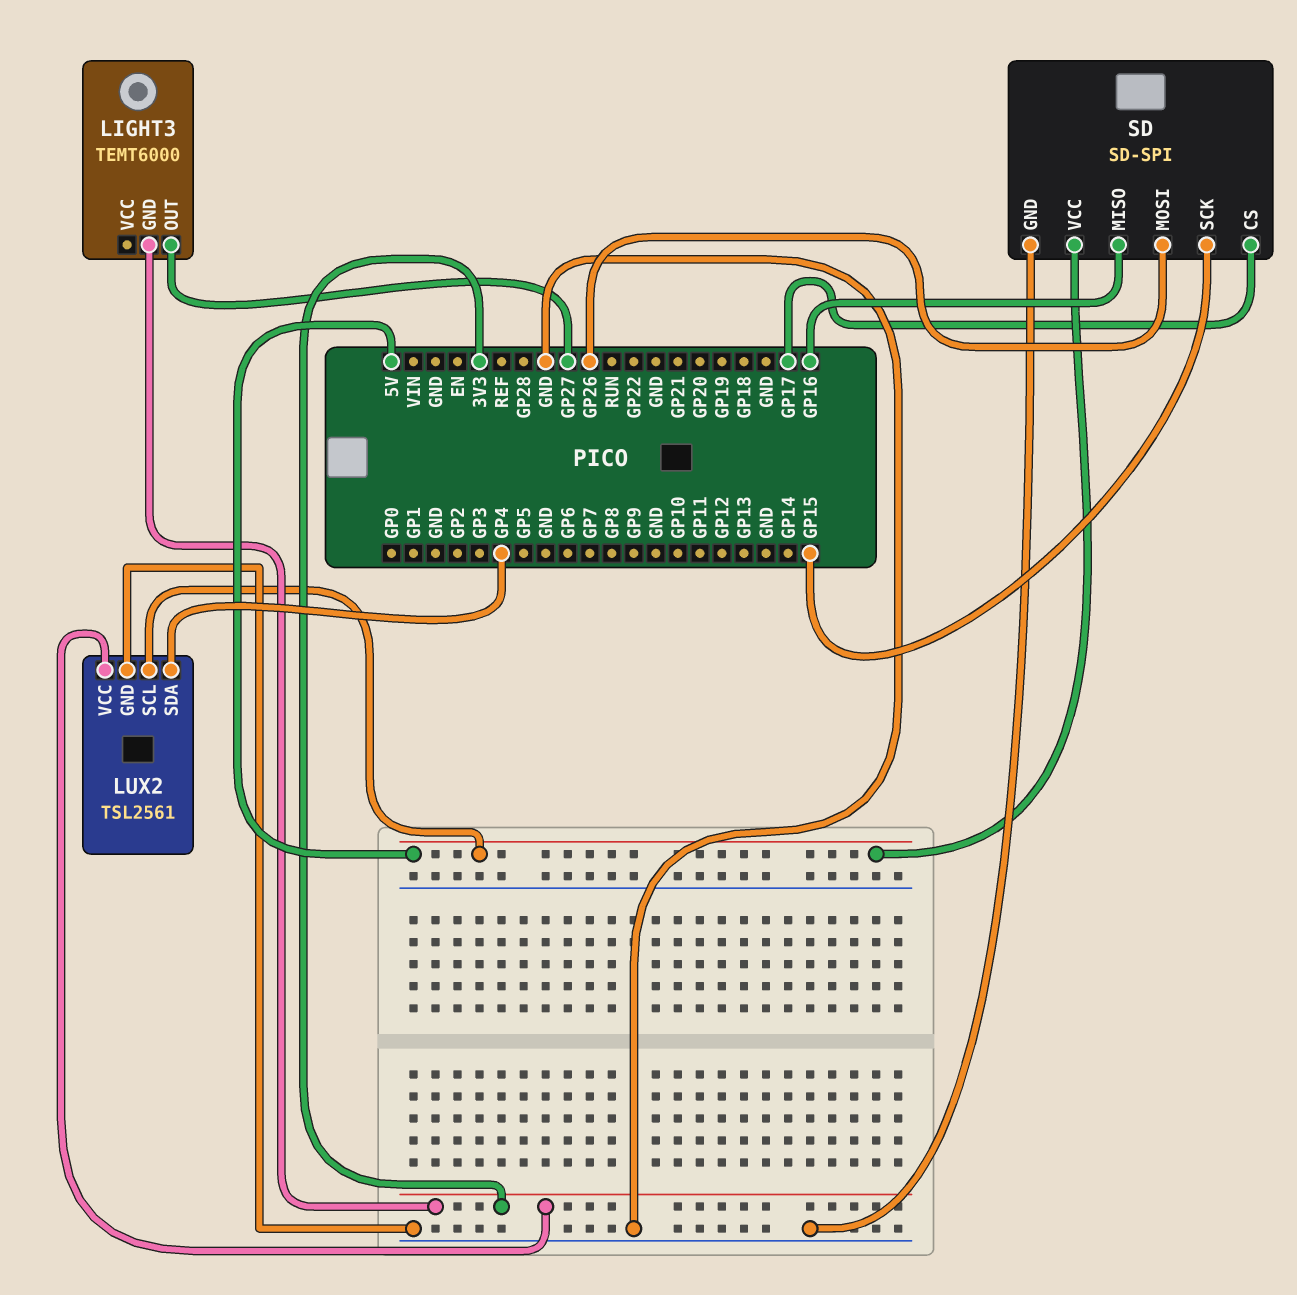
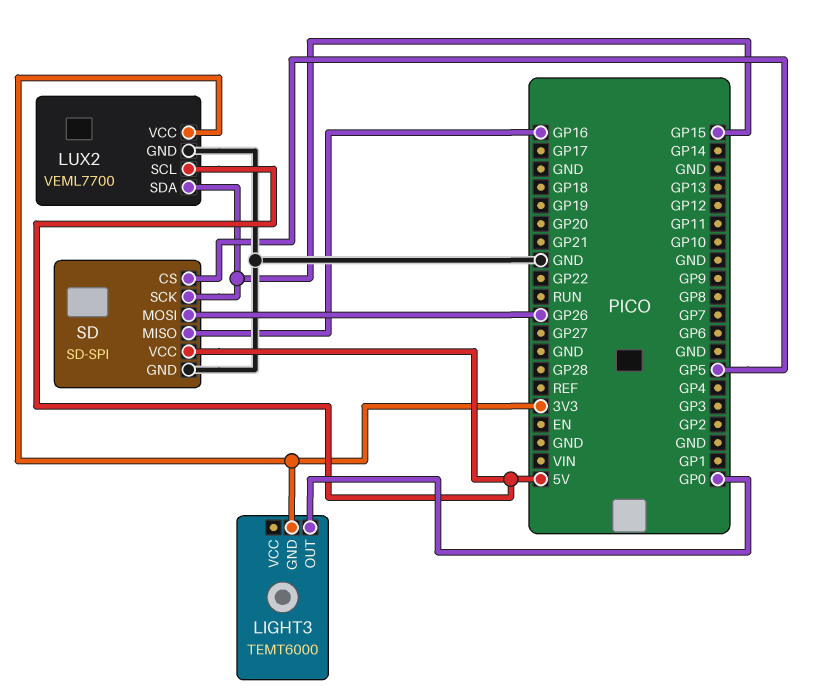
LIGHT3 pin OUT: GP27 -> GP0
LUX2: TSL2561 -> VEML7700
LUX2 pin SDA: GP4 -> GP15
SD pin CS: GP17 -> GP5

